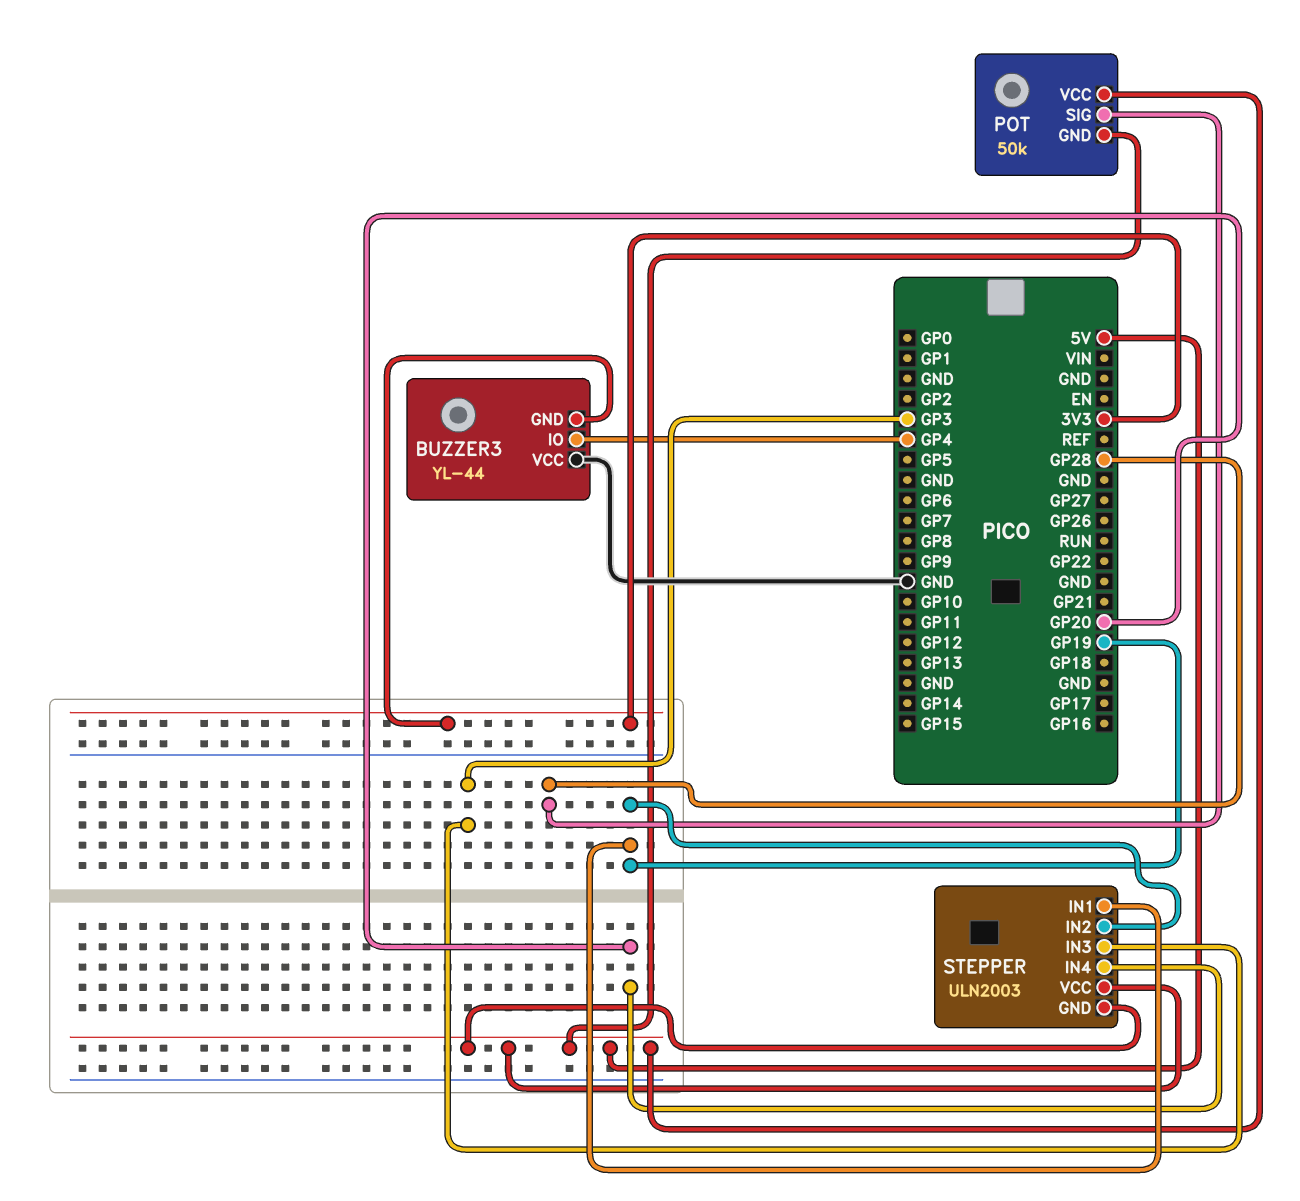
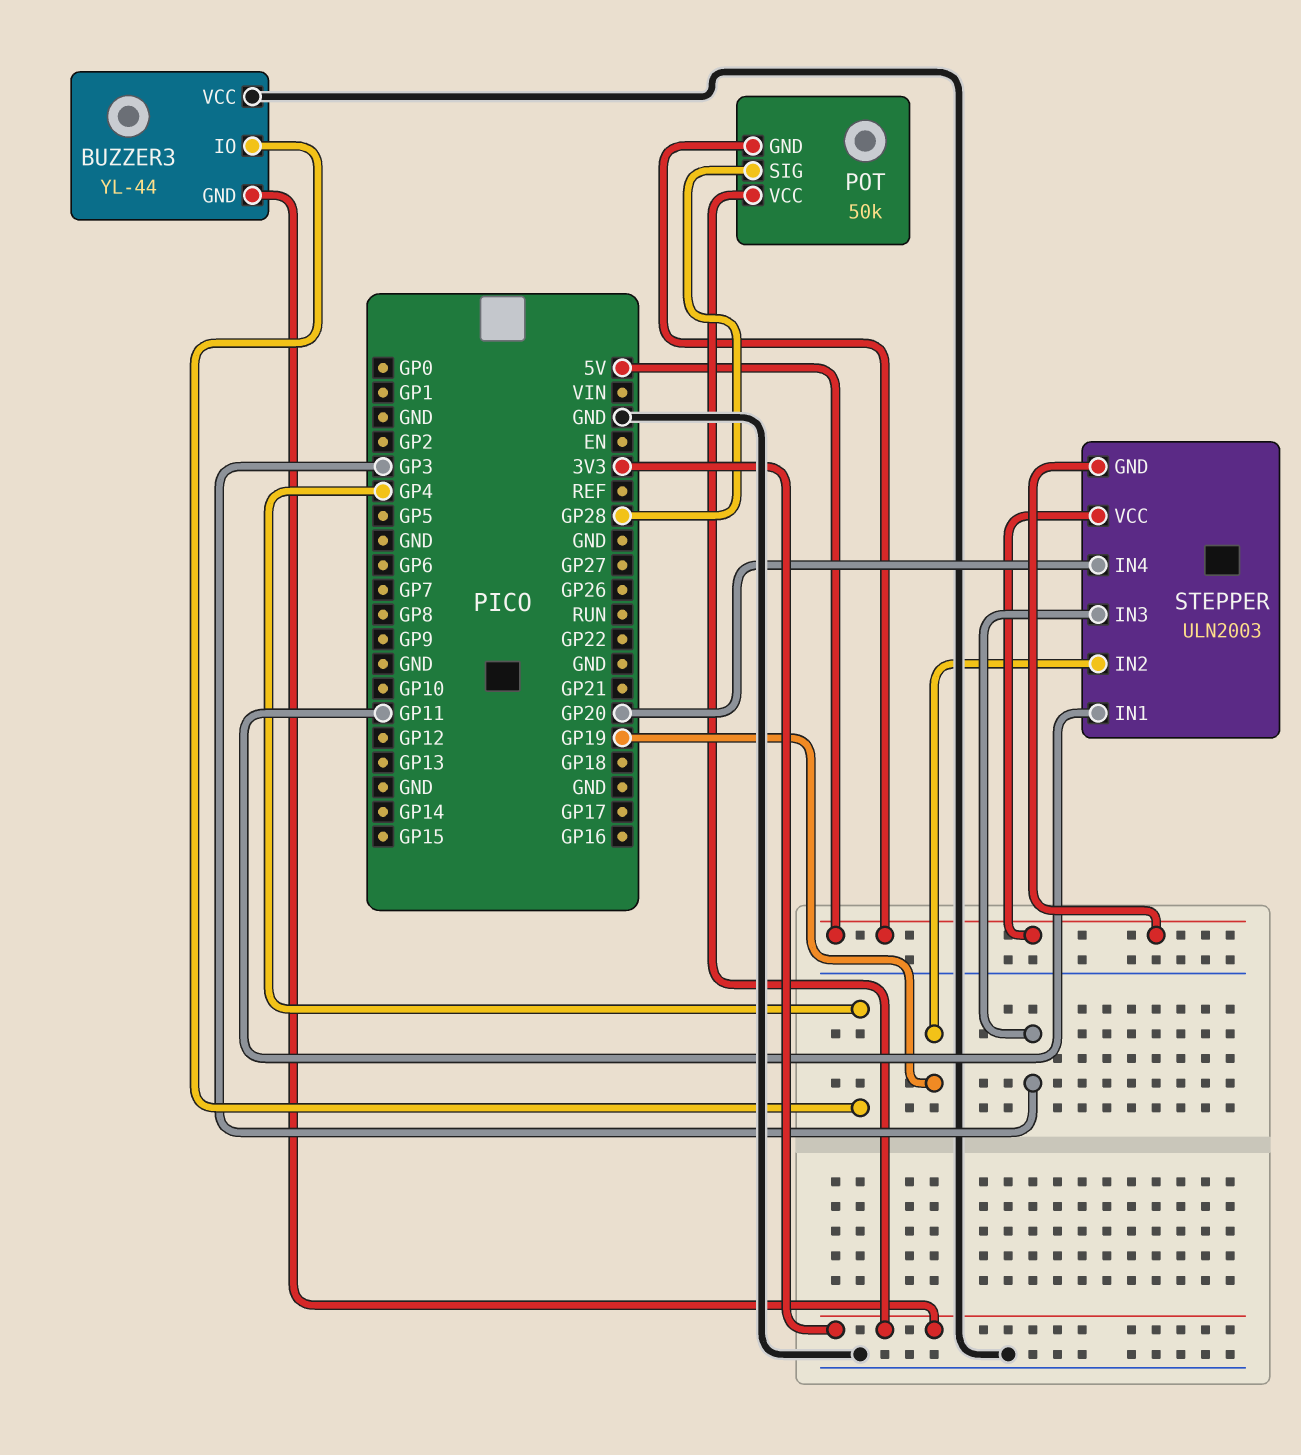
POT pin VCC: 5V -> 3V3
STEPPER pin IN1: GP19 -> GP11

